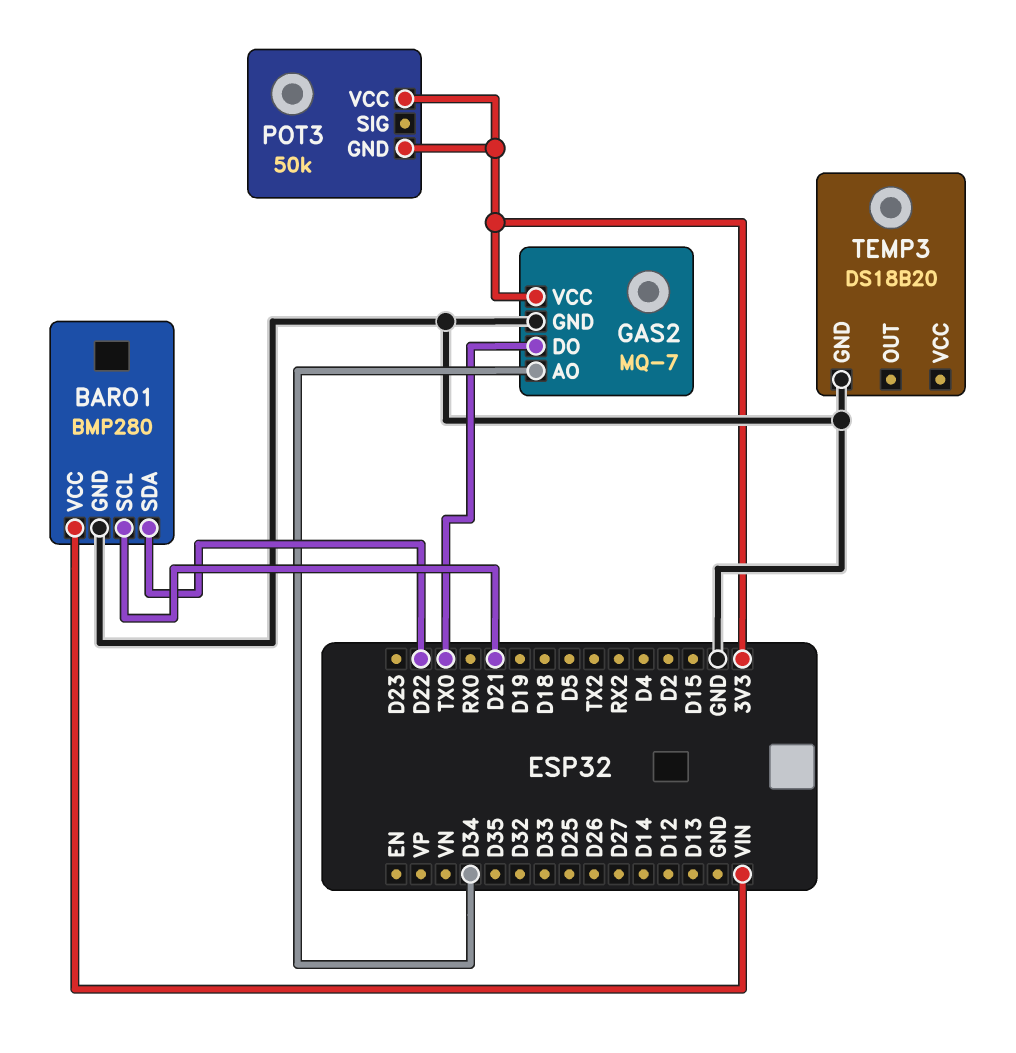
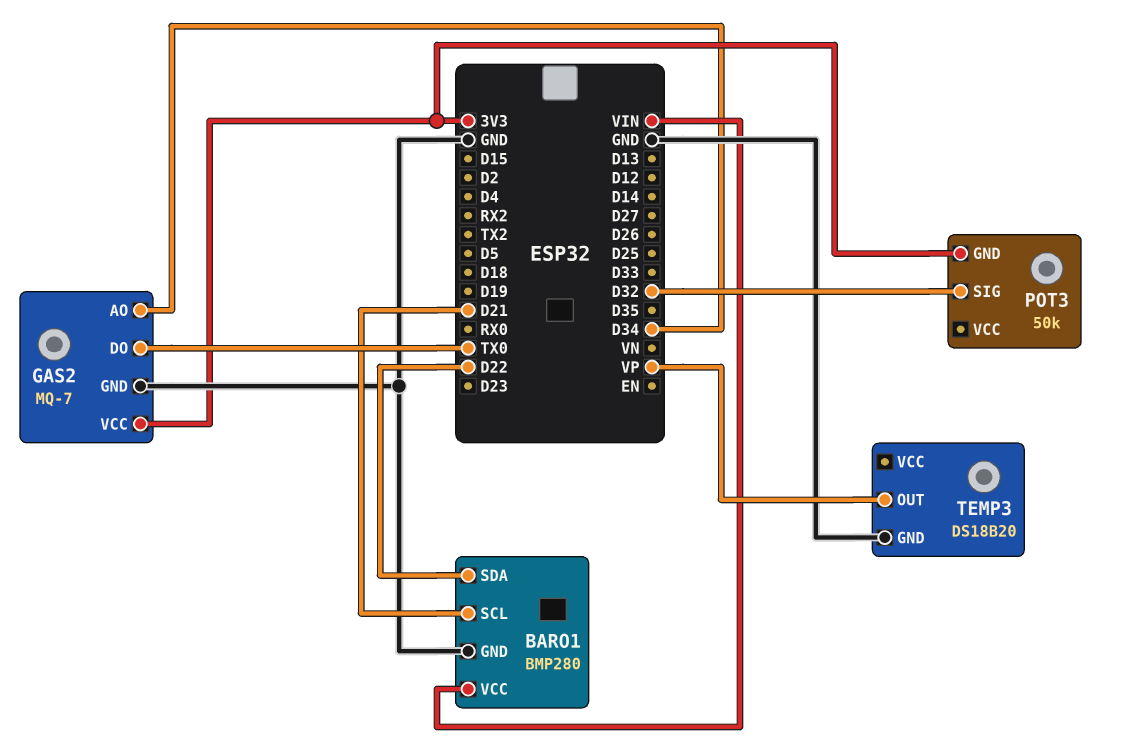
POT3 pin SIG: none -> D32
POT3 pin VCC: 3V3 -> none
TEMP3 pin OUT: none -> VP

